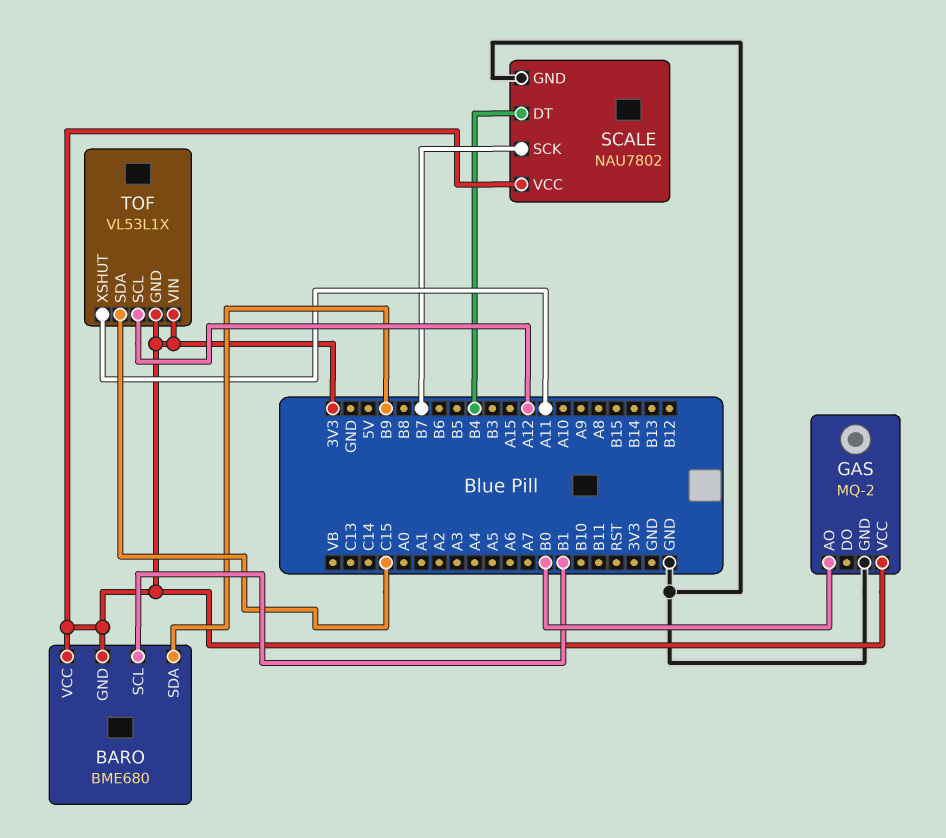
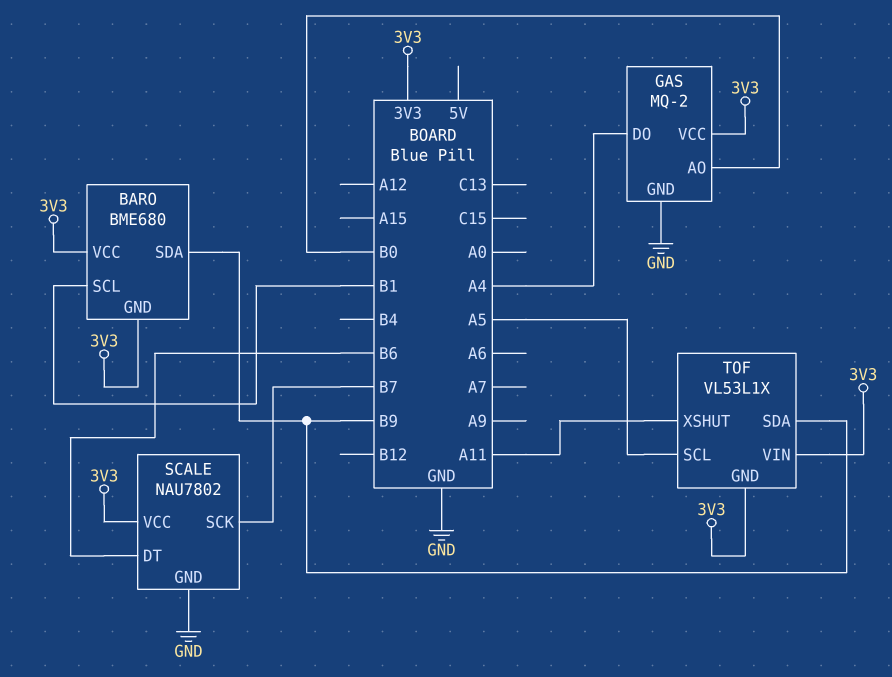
GAS pin DO: none -> A4
SCALE pin DT: B4 -> B6
TOF pin SCL: A12 -> A5
TOF pin SDA: C15 -> B9

